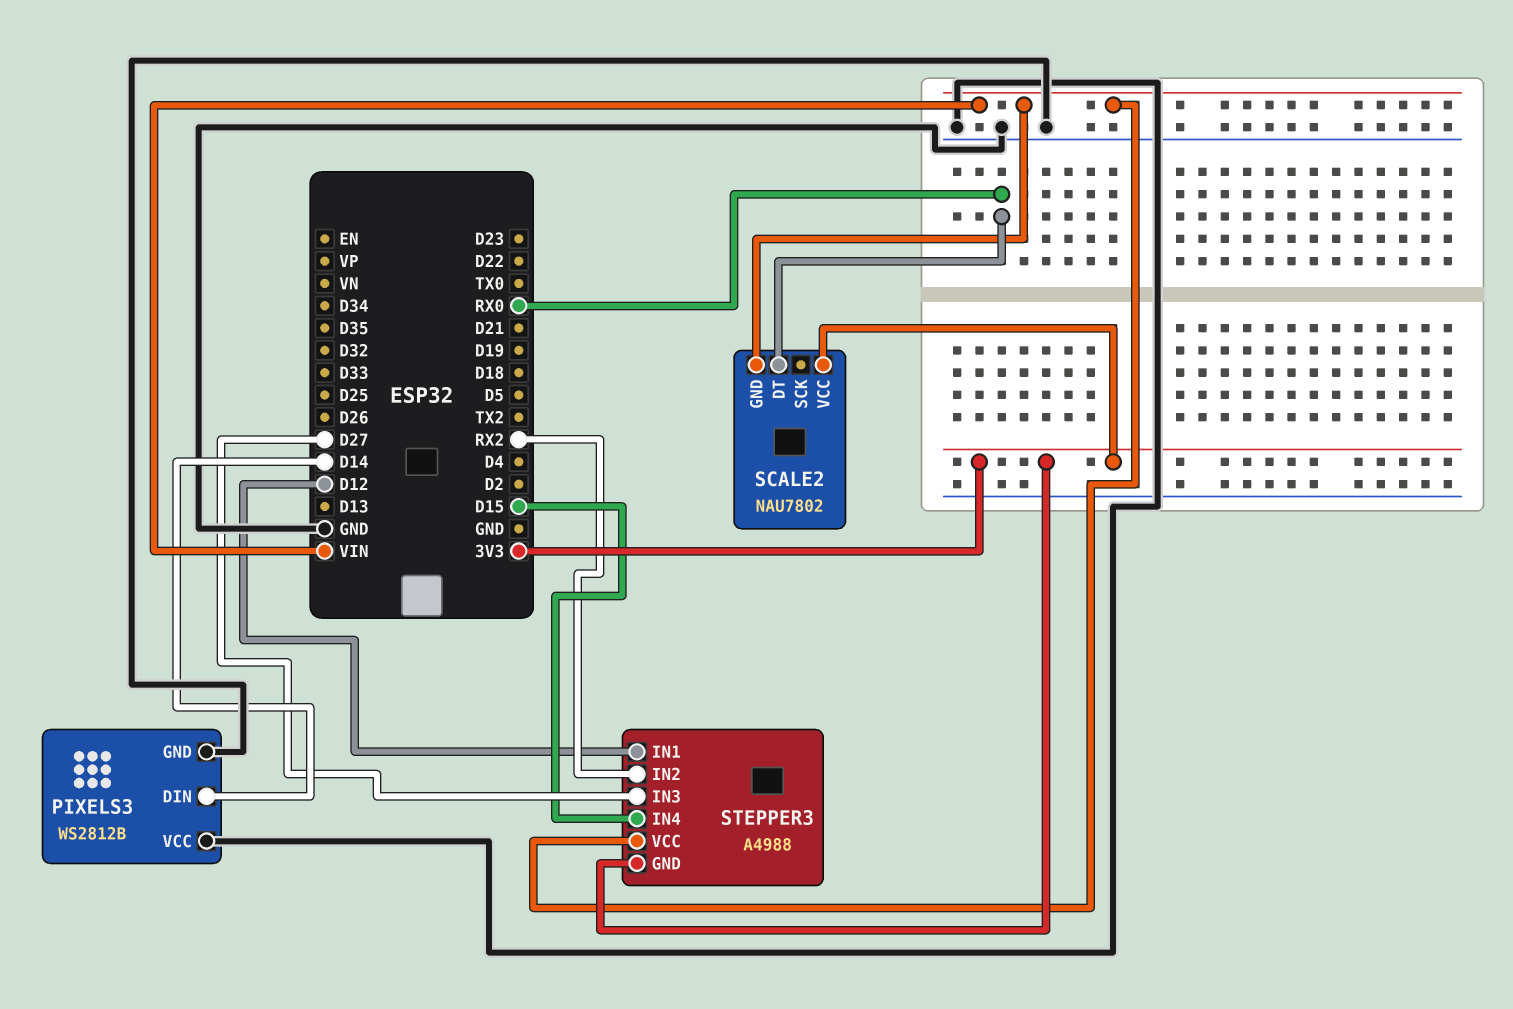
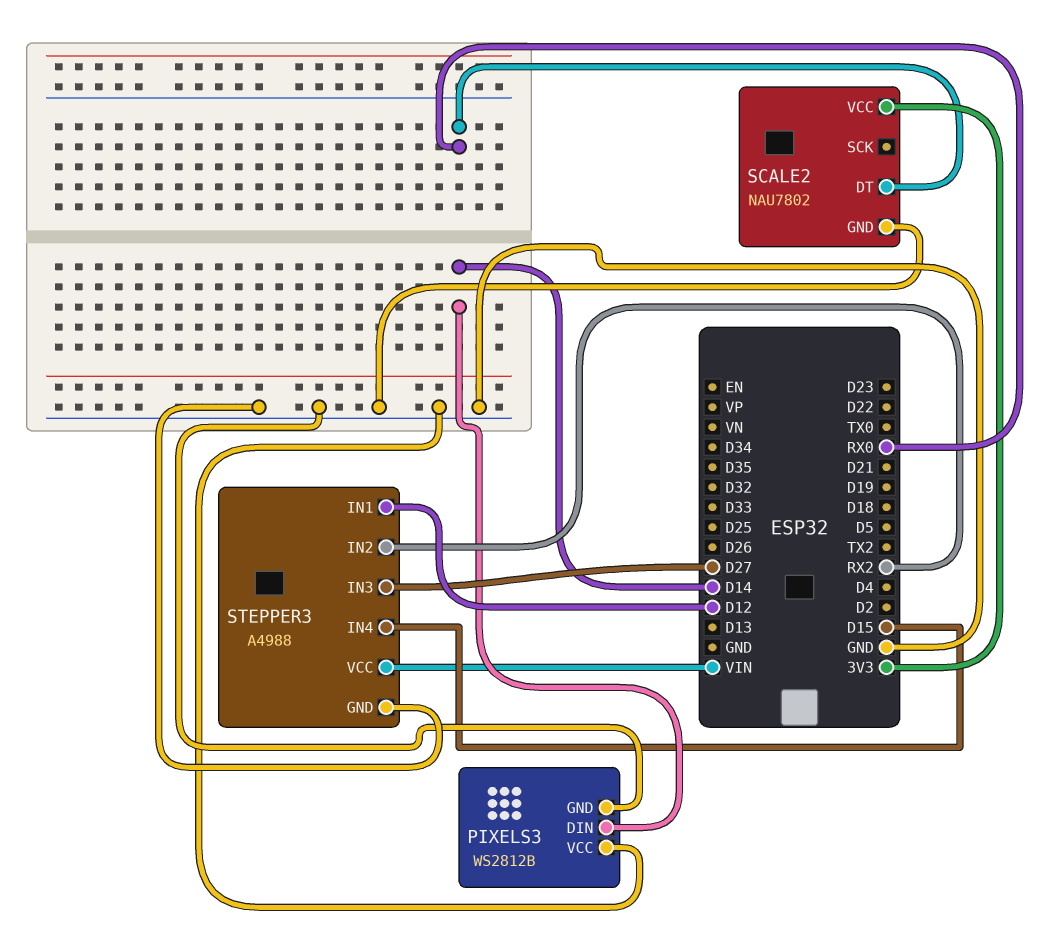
SCALE2 pin GND: VIN -> GND
STEPPER3 pin GND: 3V3 -> GND

